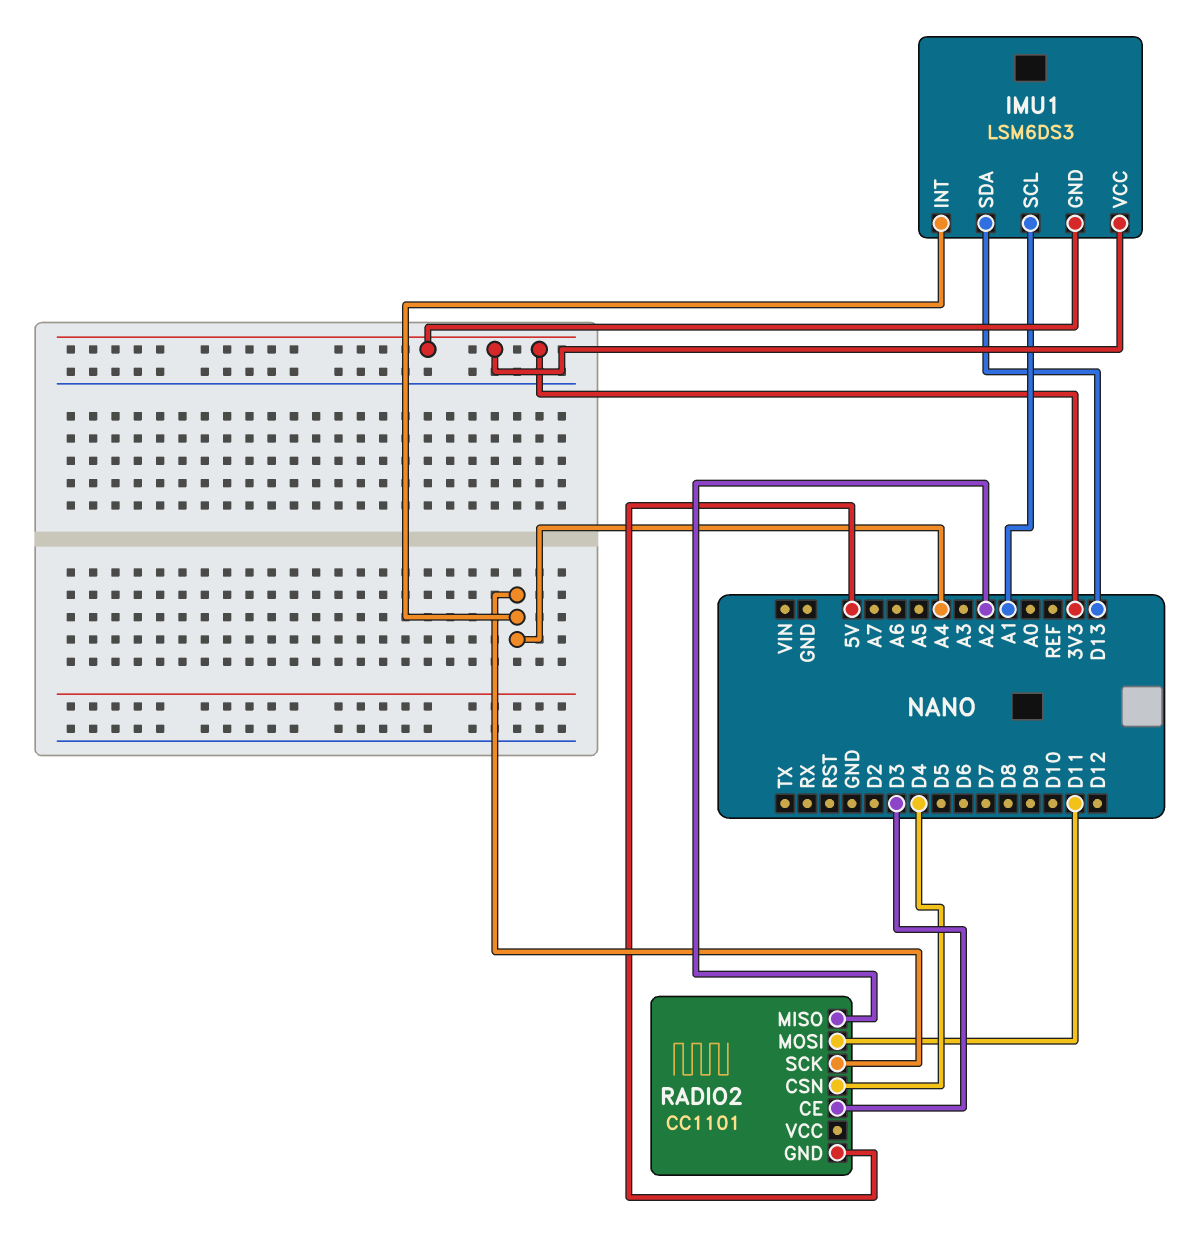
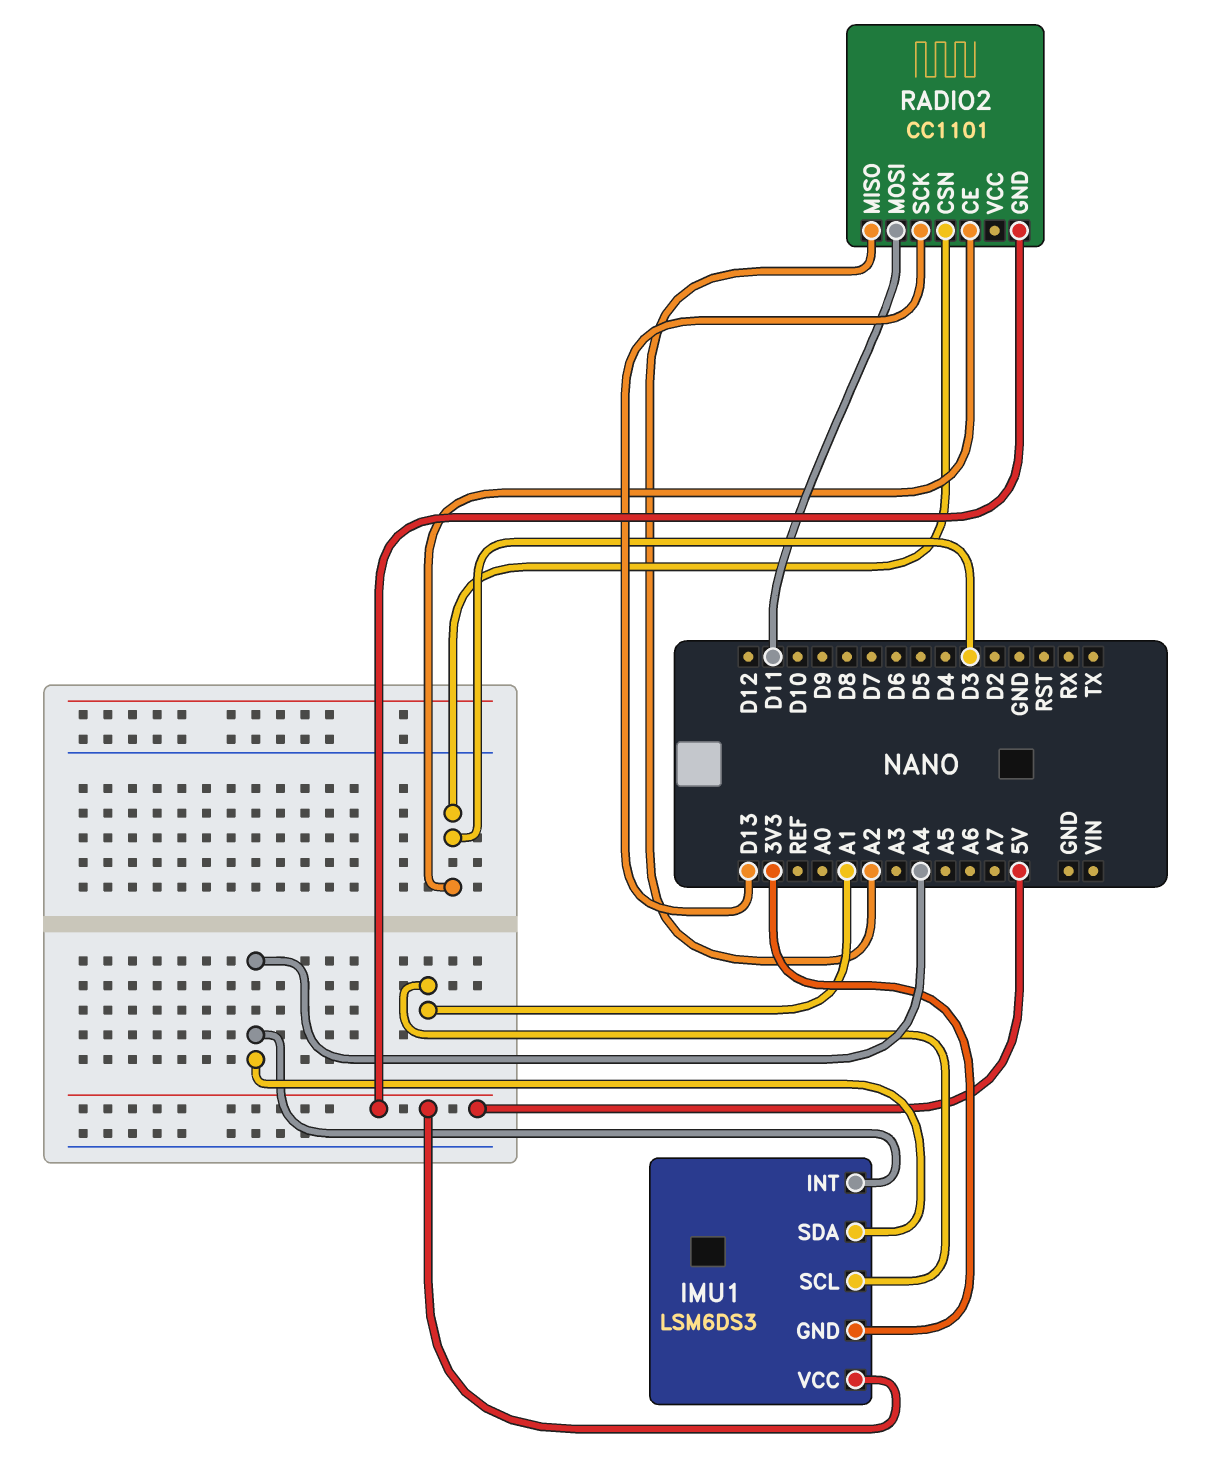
IMU1 pin SDA: D13 -> A4
IMU1 pin VCC: 3V3 -> 5V
RADIO2 pin CSN: D4 -> D3
RADIO2 pin SCK: A4 -> D13

